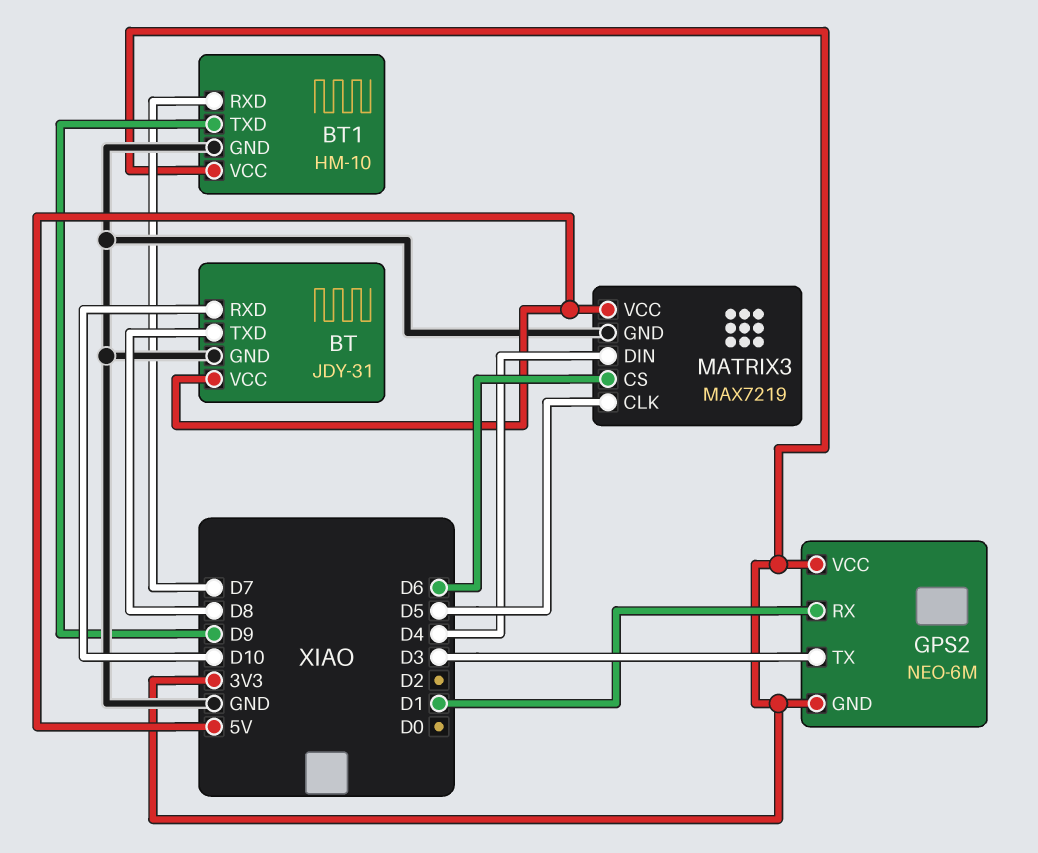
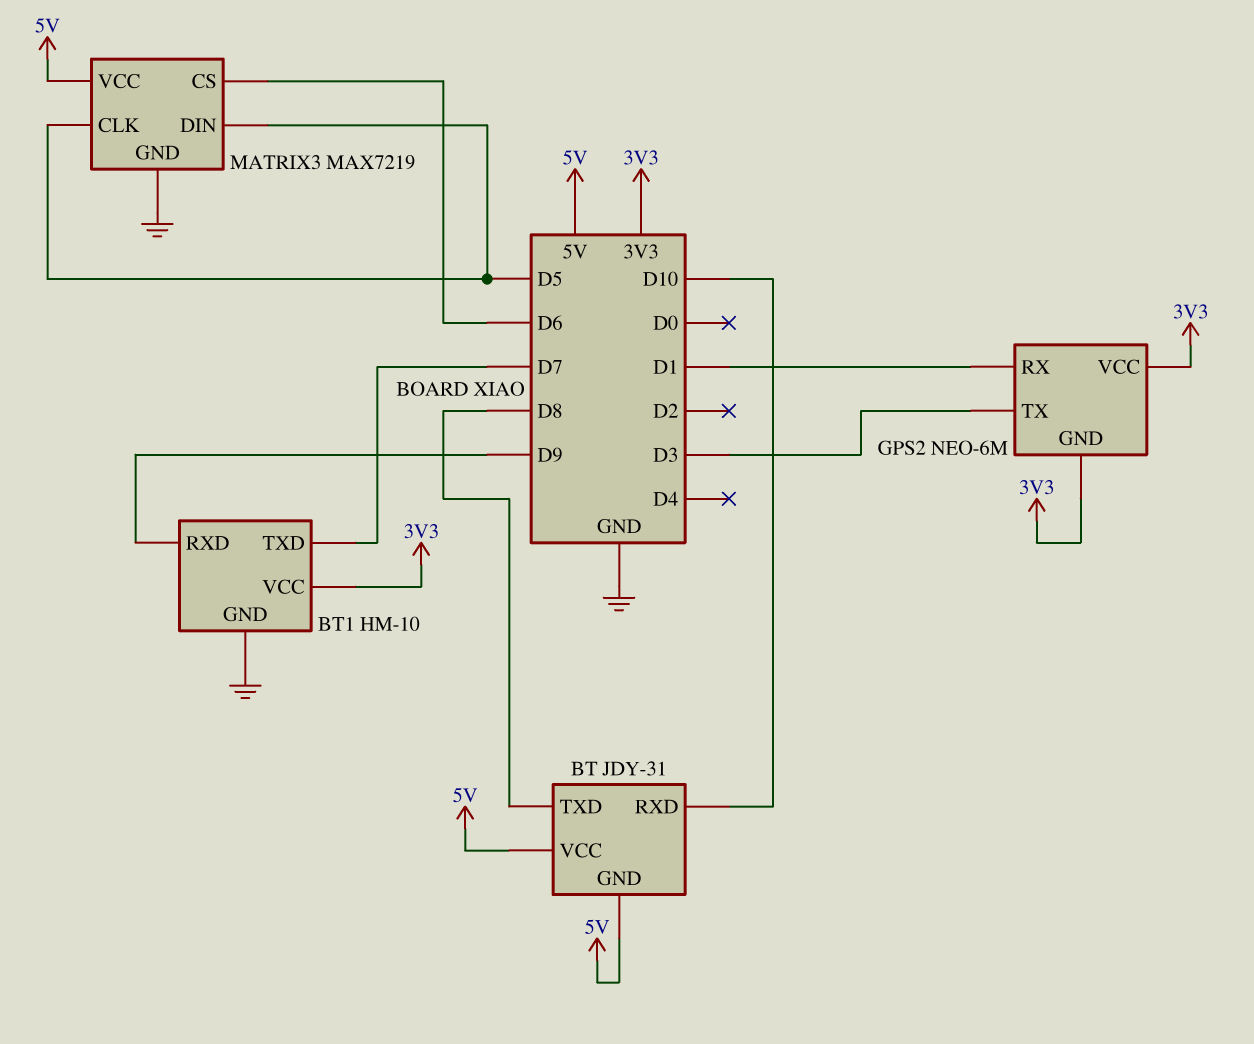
BT pin GND: GND -> 5V
BT1 pin RXD: D7 -> D9
BT1 pin TXD: D9 -> D7
MATRIX3 pin DIN: D4 -> D5

